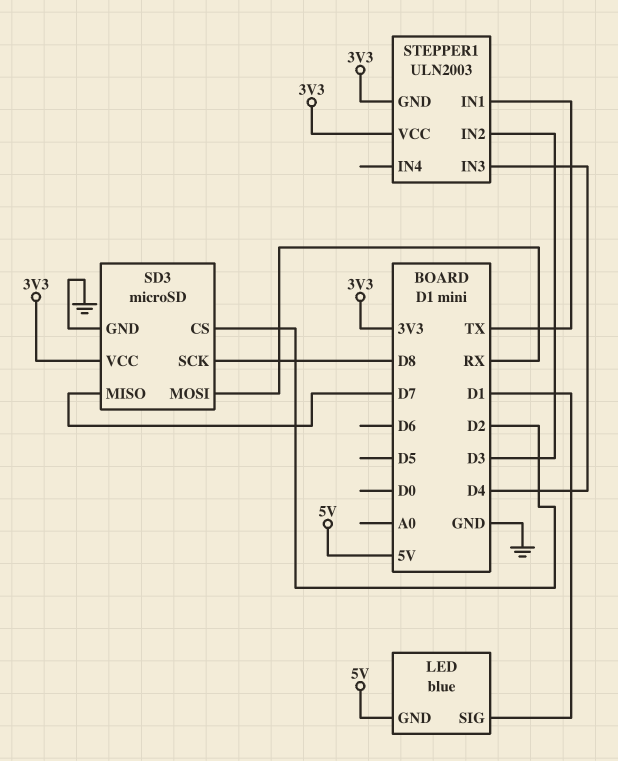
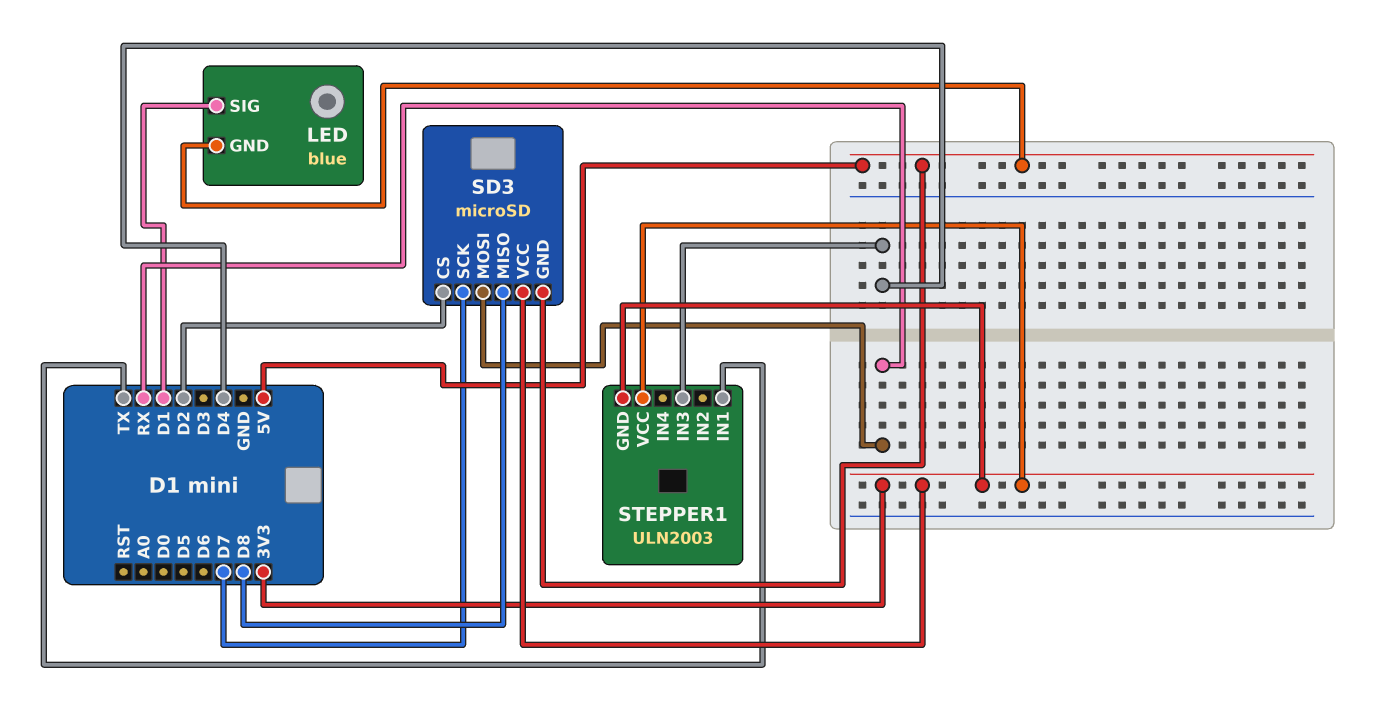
SD3 pin GND: GND -> 5V
SD3 pin MISO: D7 -> D8
SD3 pin SCK: D8 -> D7
STEPPER1 pin IN2: D3 -> none

